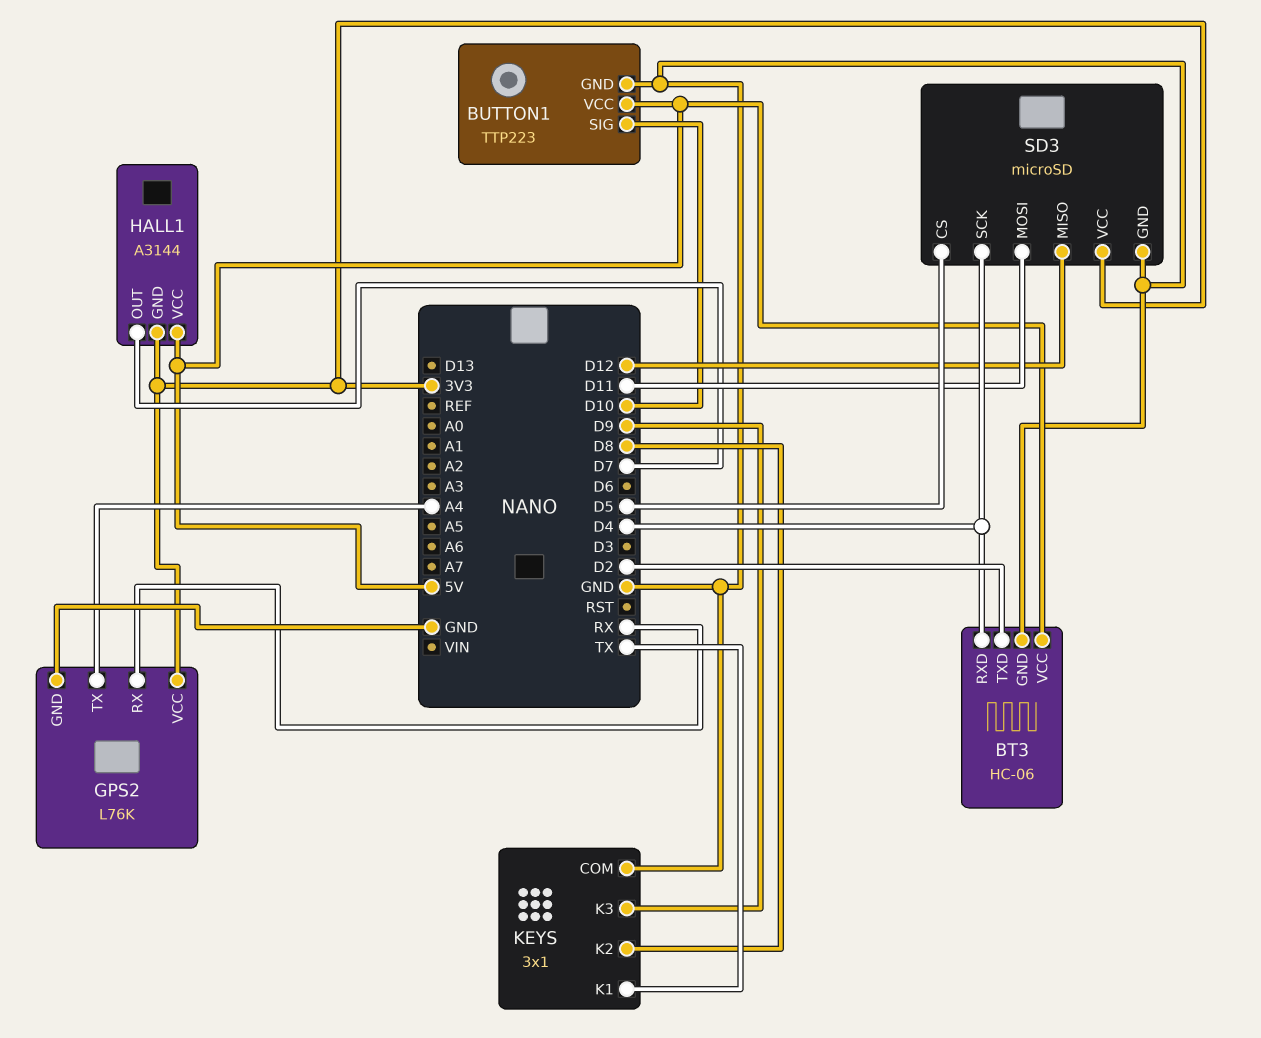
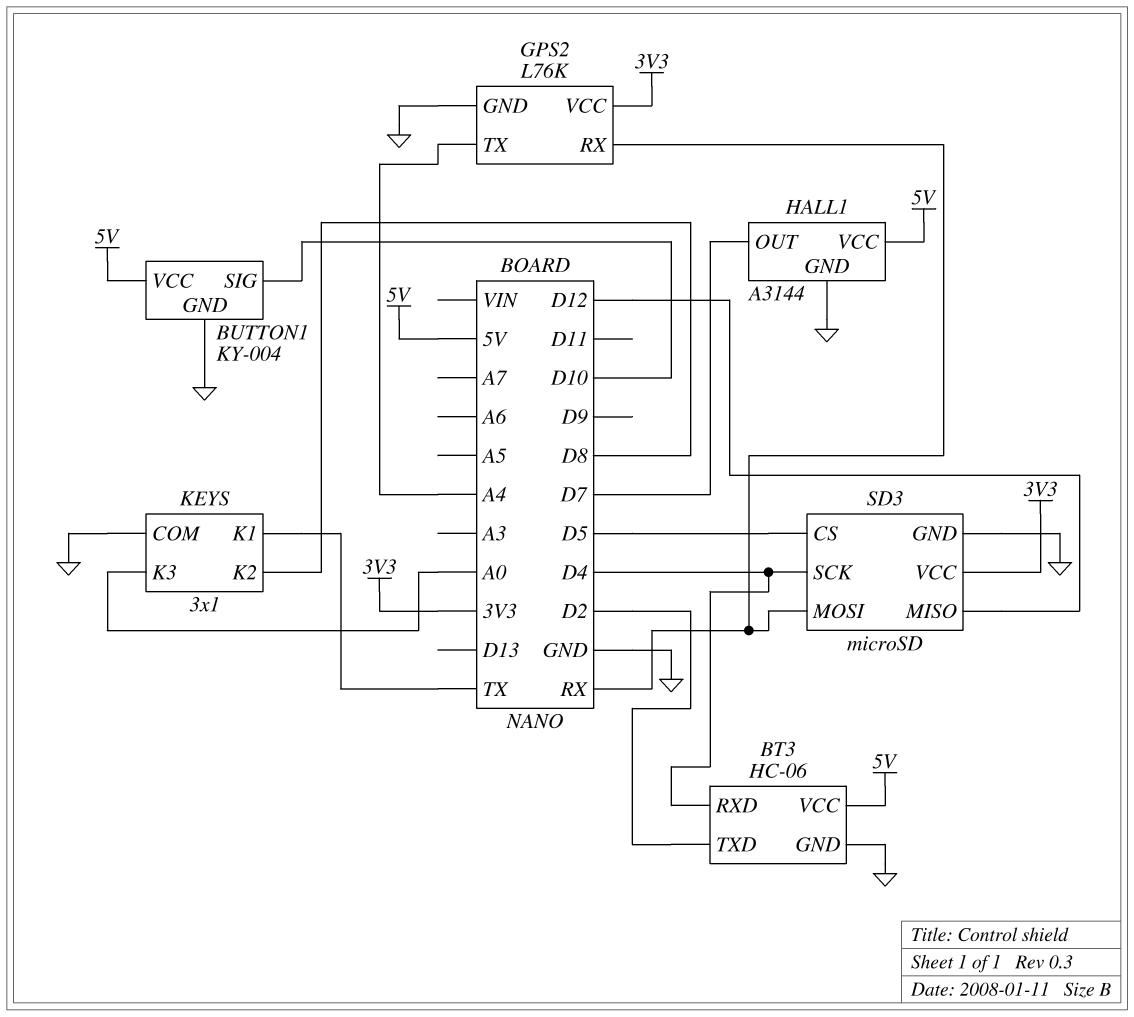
BUTTON1: TTP223 -> KY-004
HALL1 pin GND: 3V3 -> GND
KEYS pin K3: D9 -> A0
SD3 pin MOSI: D11 -> RX

